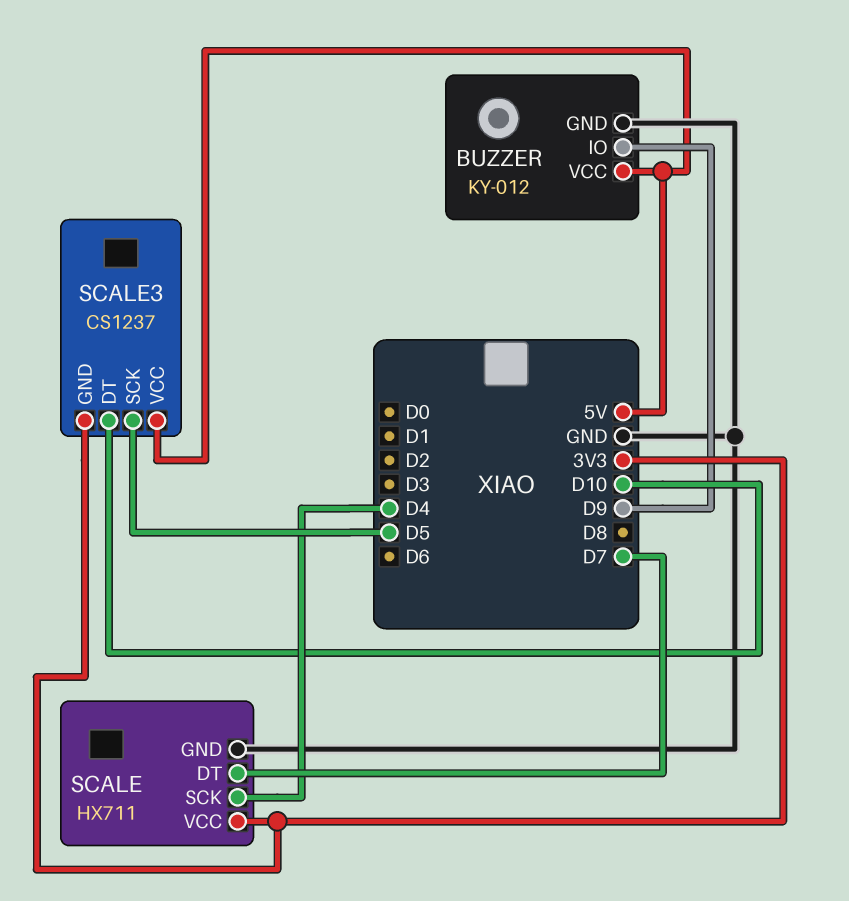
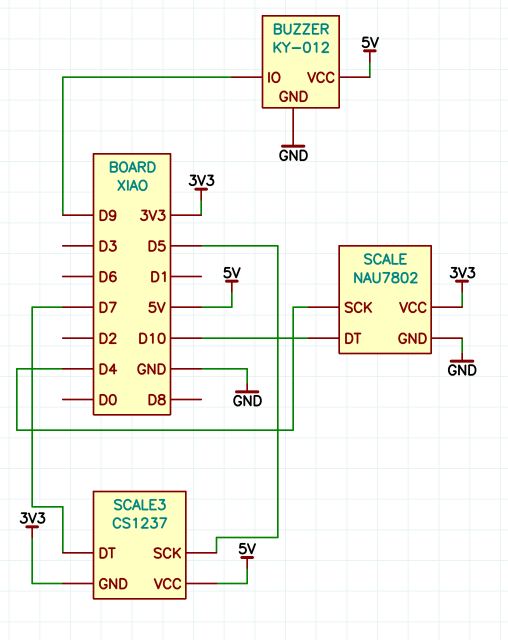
SCALE: HX711 -> NAU7802
SCALE pin DT: D7 -> D10
SCALE3 pin DT: D10 -> D7

